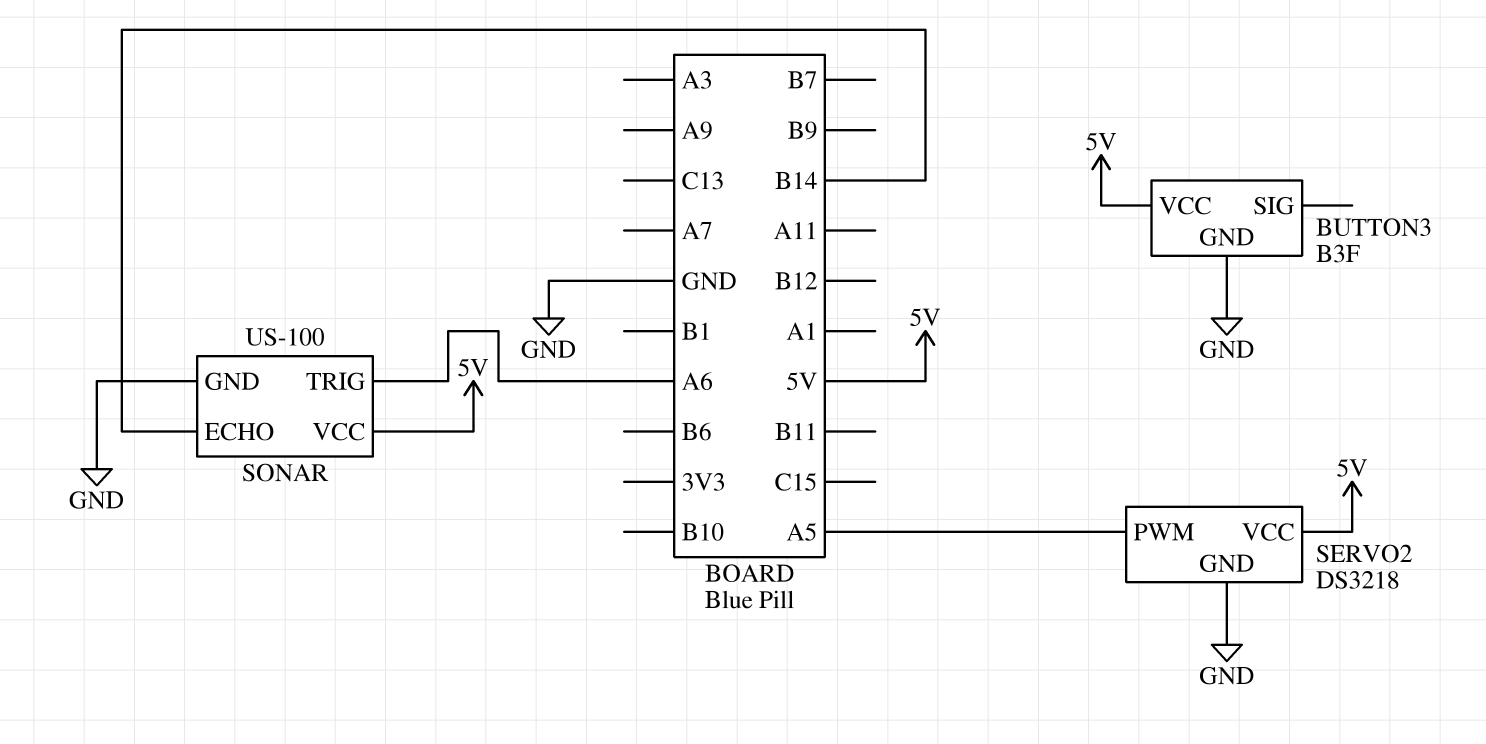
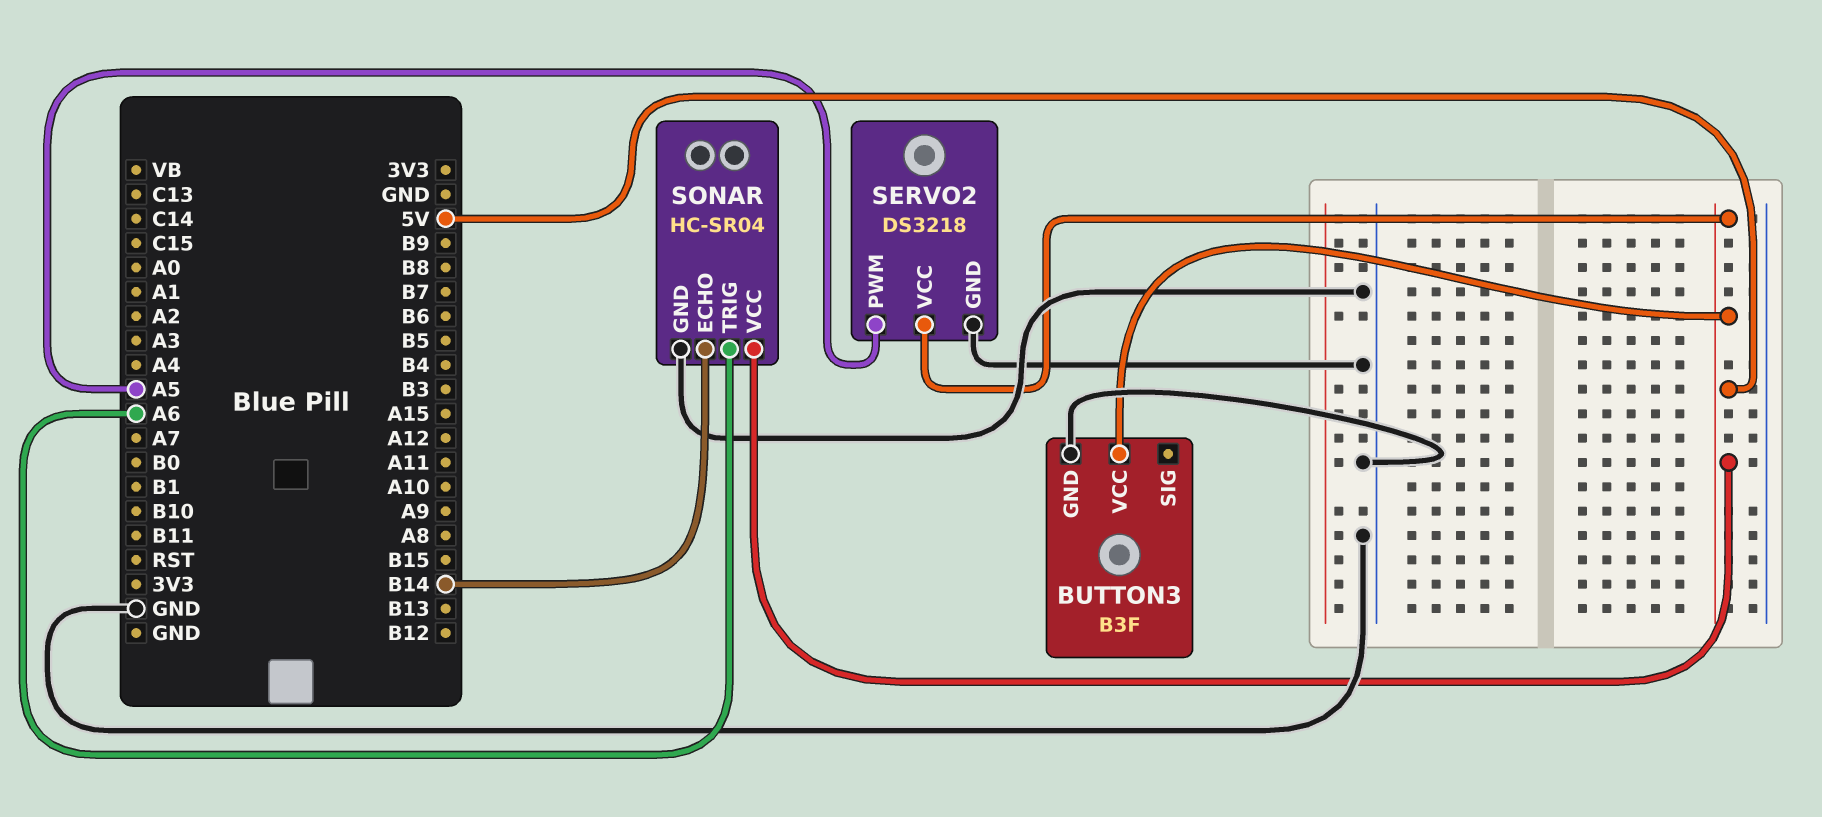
SONAR: US-100 -> HC-SR04

